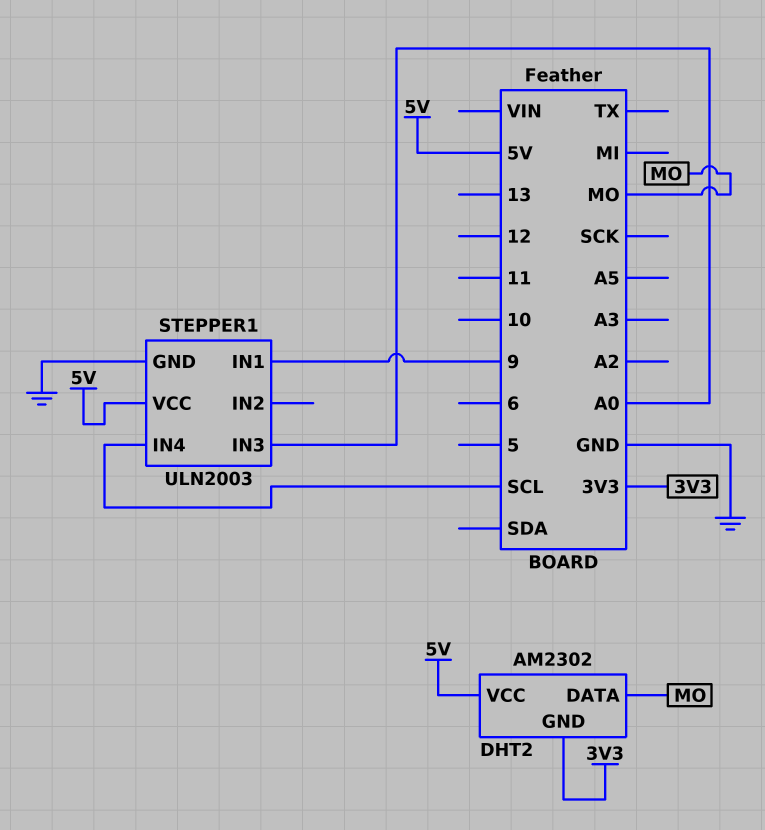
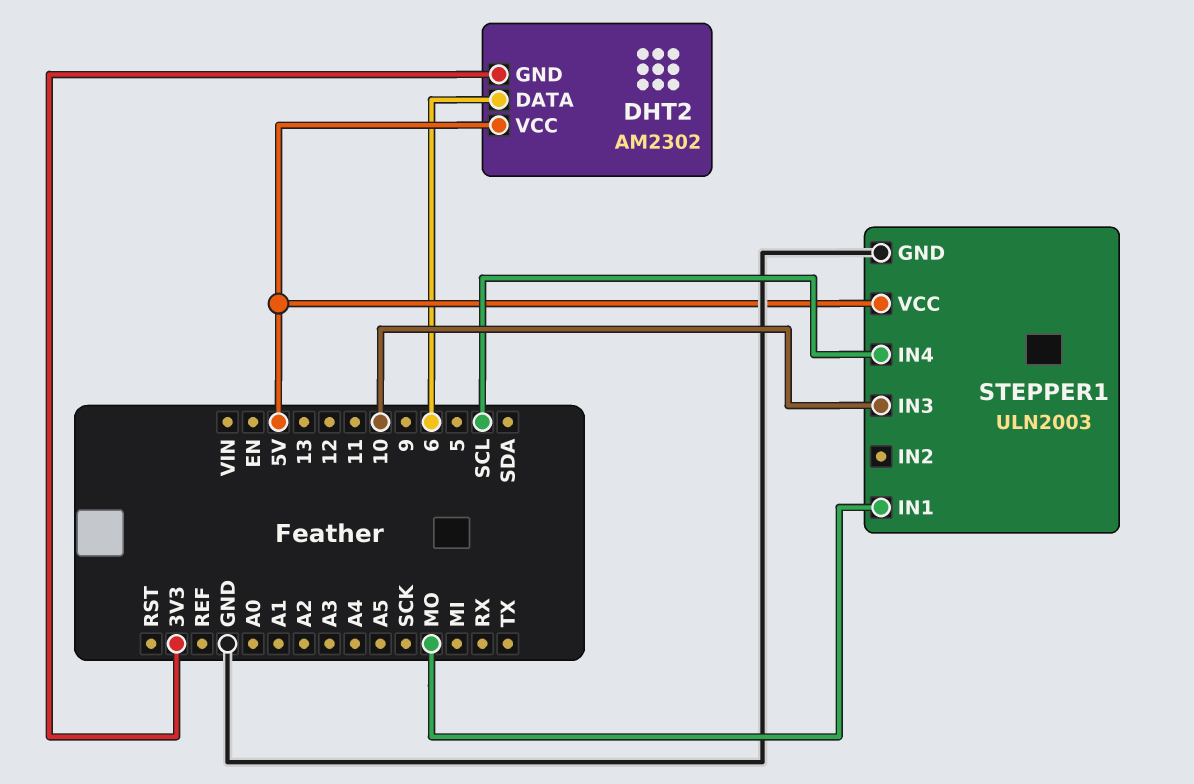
DHT2 pin DATA: MO -> 6
STEPPER1 pin IN1: 9 -> MO
STEPPER1 pin IN3: A0 -> 10

